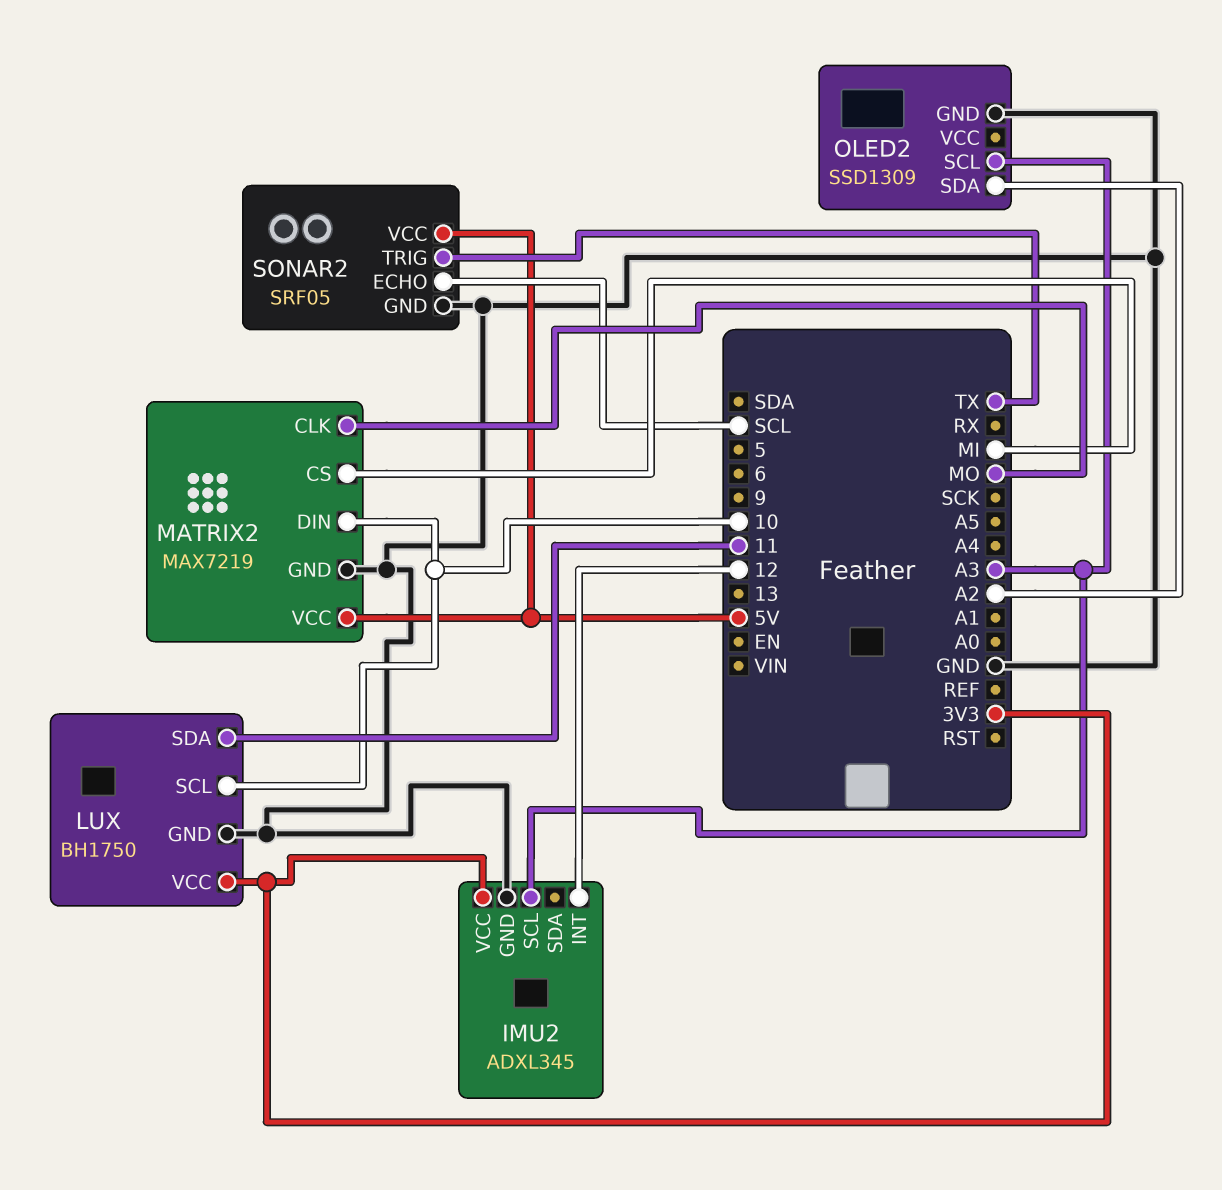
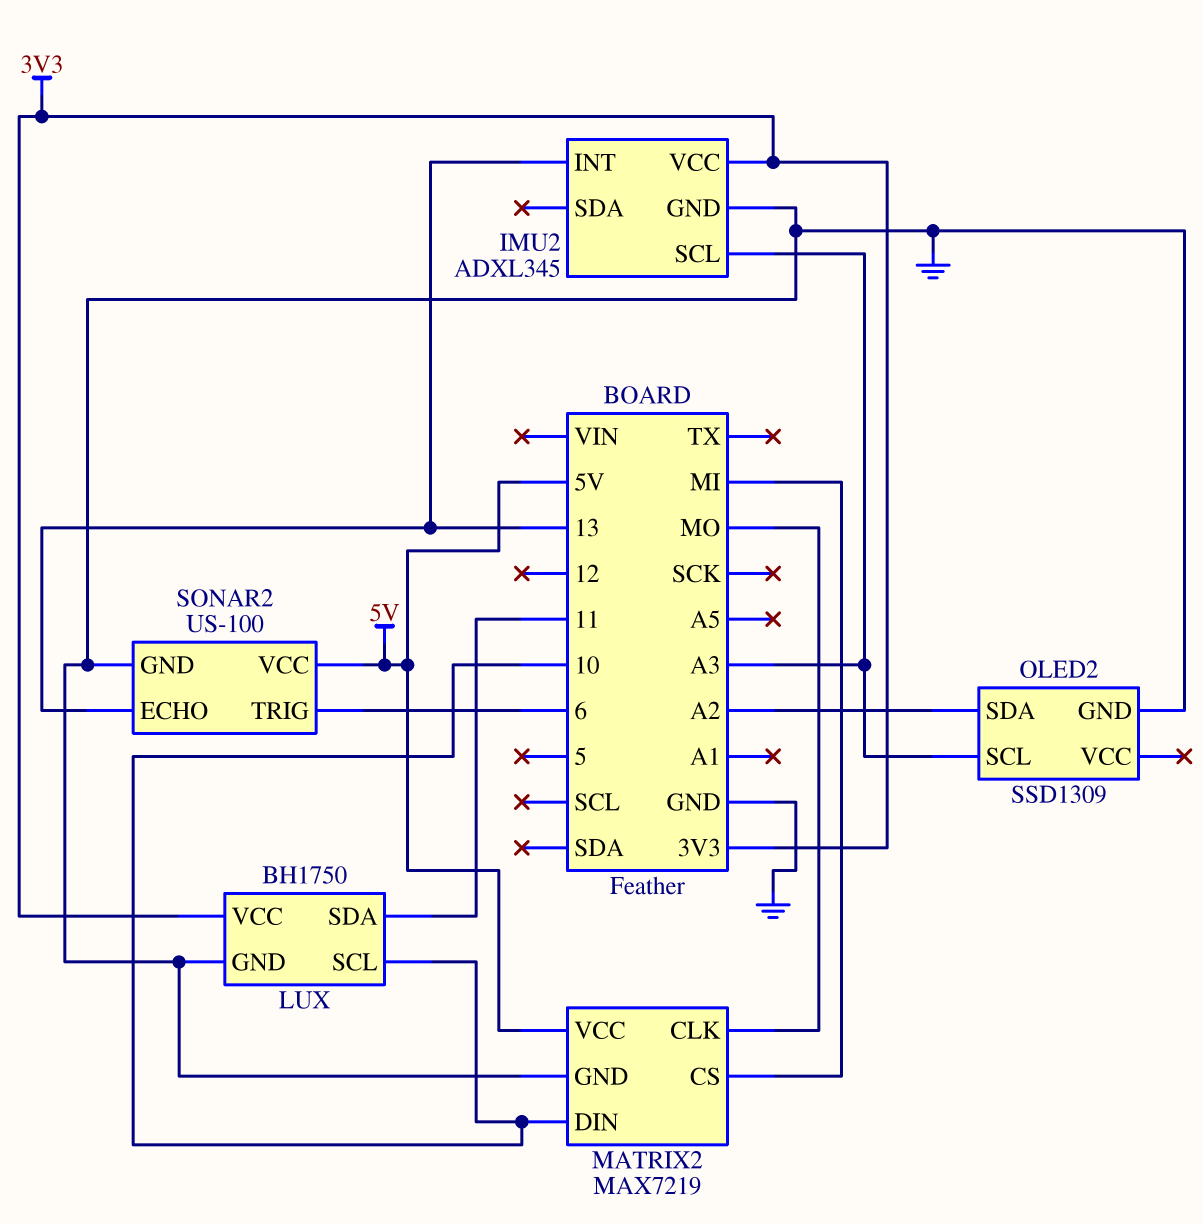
IMU2 pin INT: 12 -> 13
SONAR2: SRF05 -> US-100
SONAR2 pin ECHO: SCL -> 13
SONAR2 pin TRIG: TX -> 6

